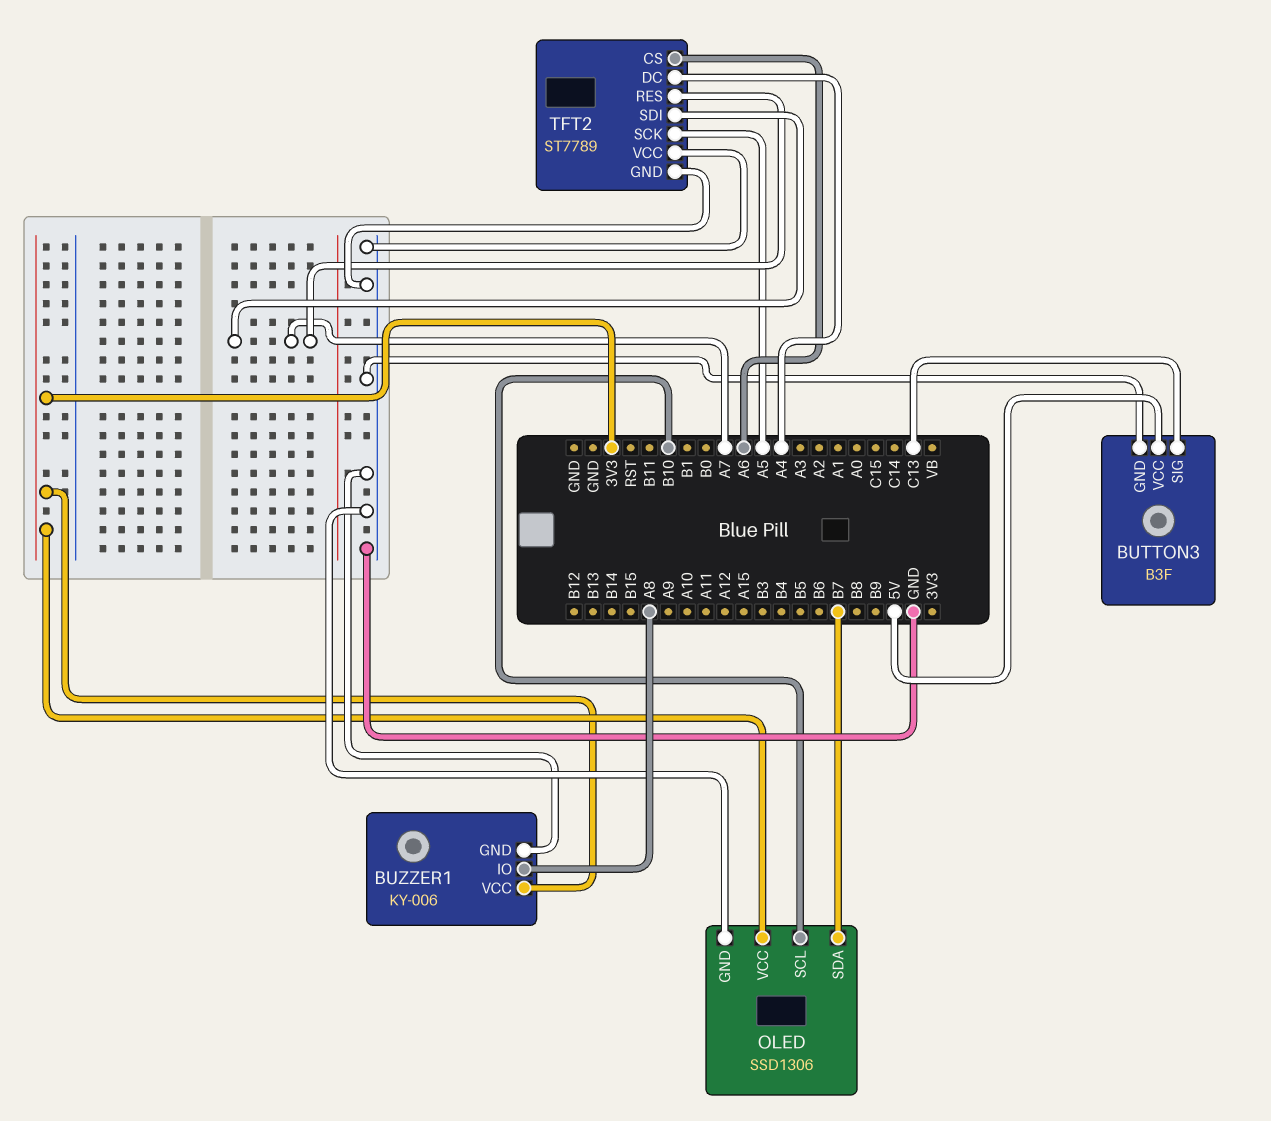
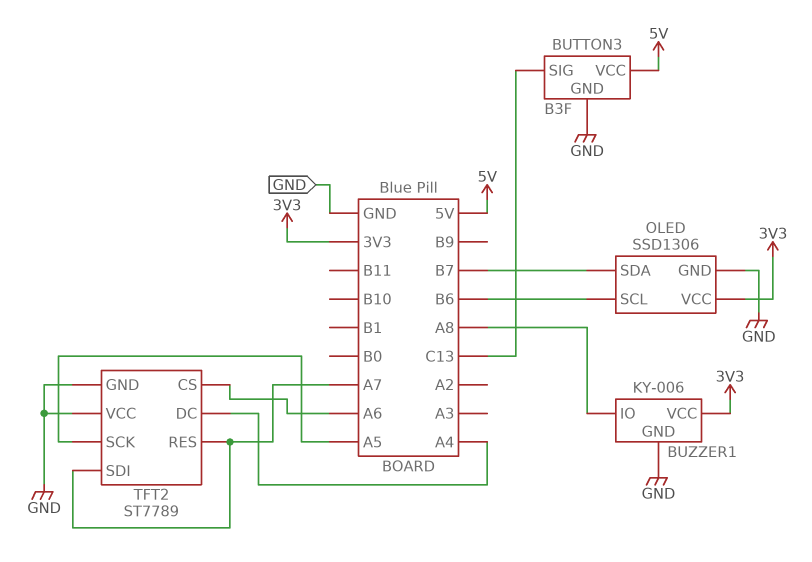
OLED pin SCL: B10 -> B6

